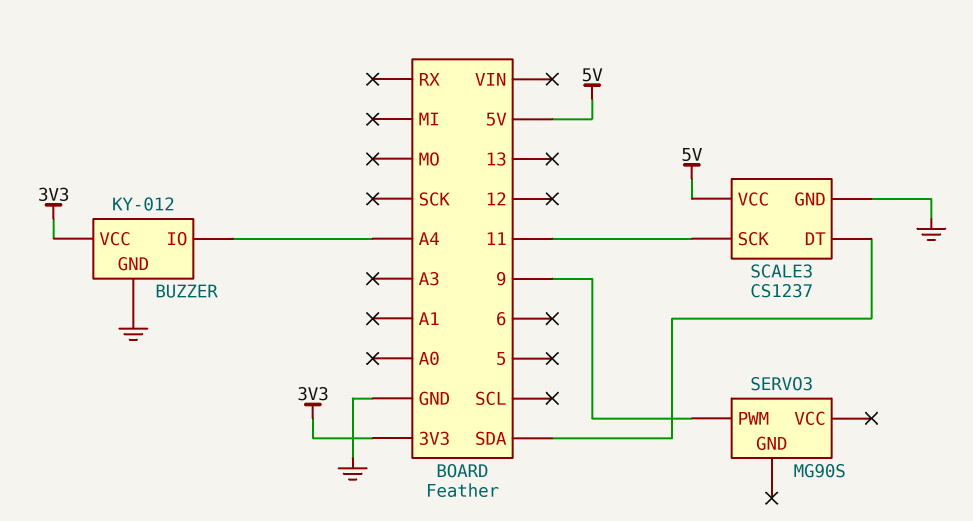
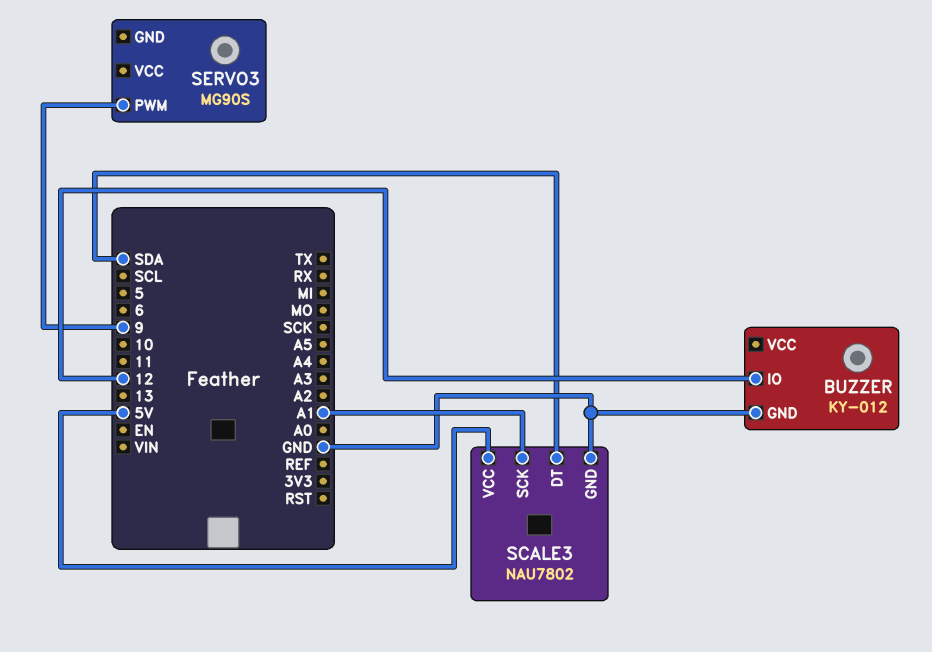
BUZZER pin IO: A4 -> 12
BUZZER pin VCC: 3V3 -> none
SCALE3: CS1237 -> NAU7802
SCALE3 pin SCK: 11 -> A1

